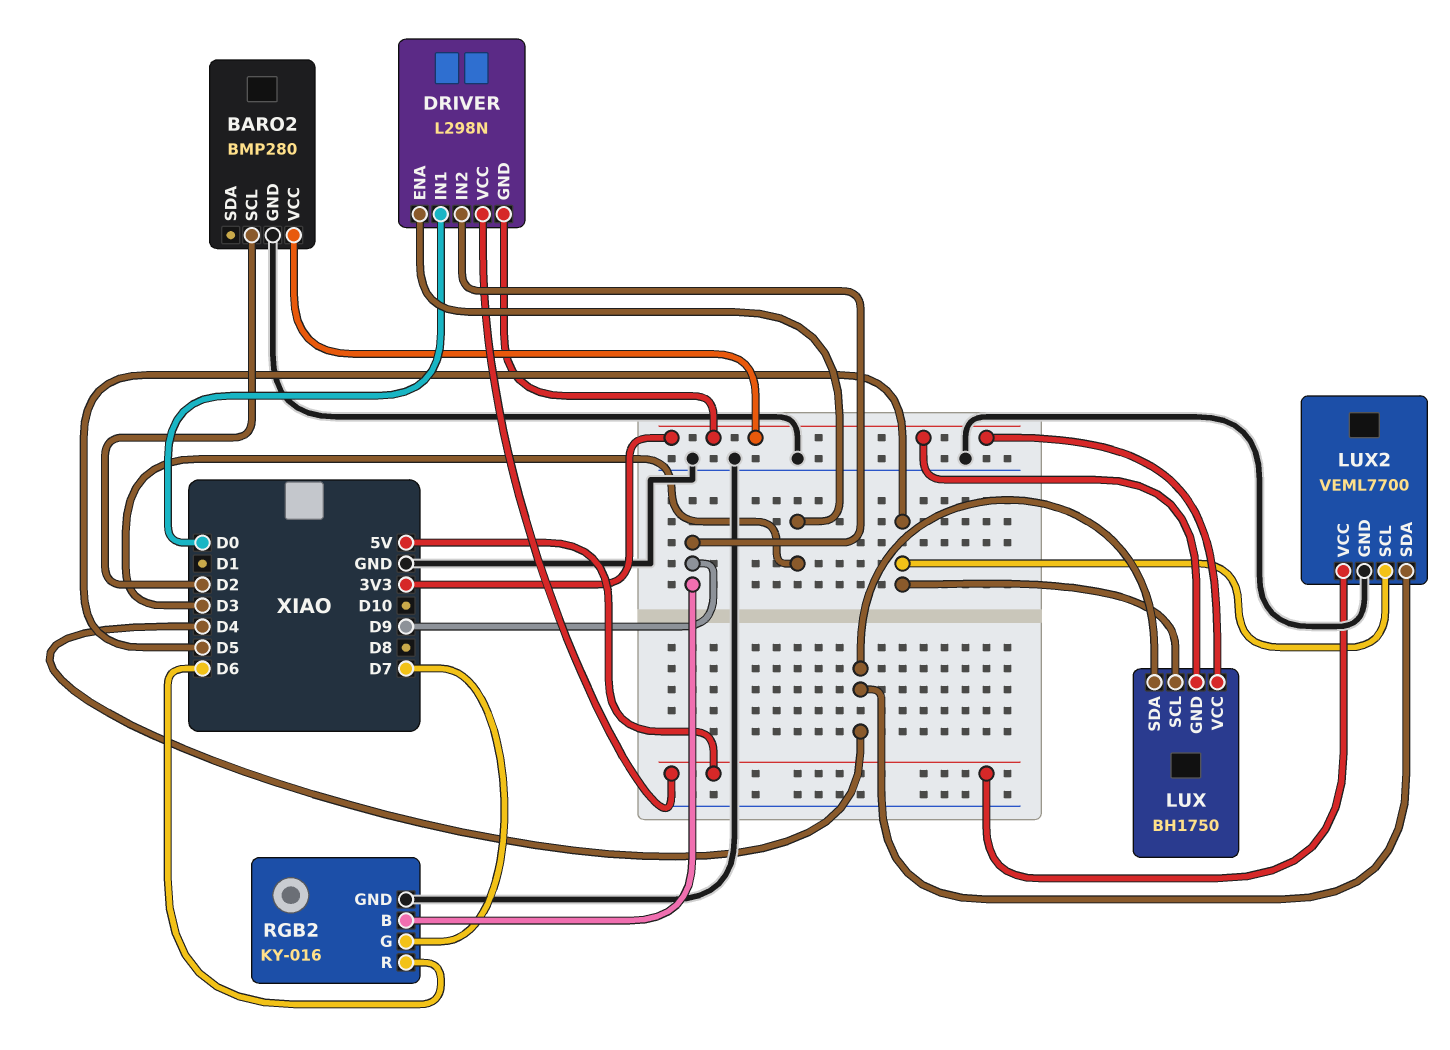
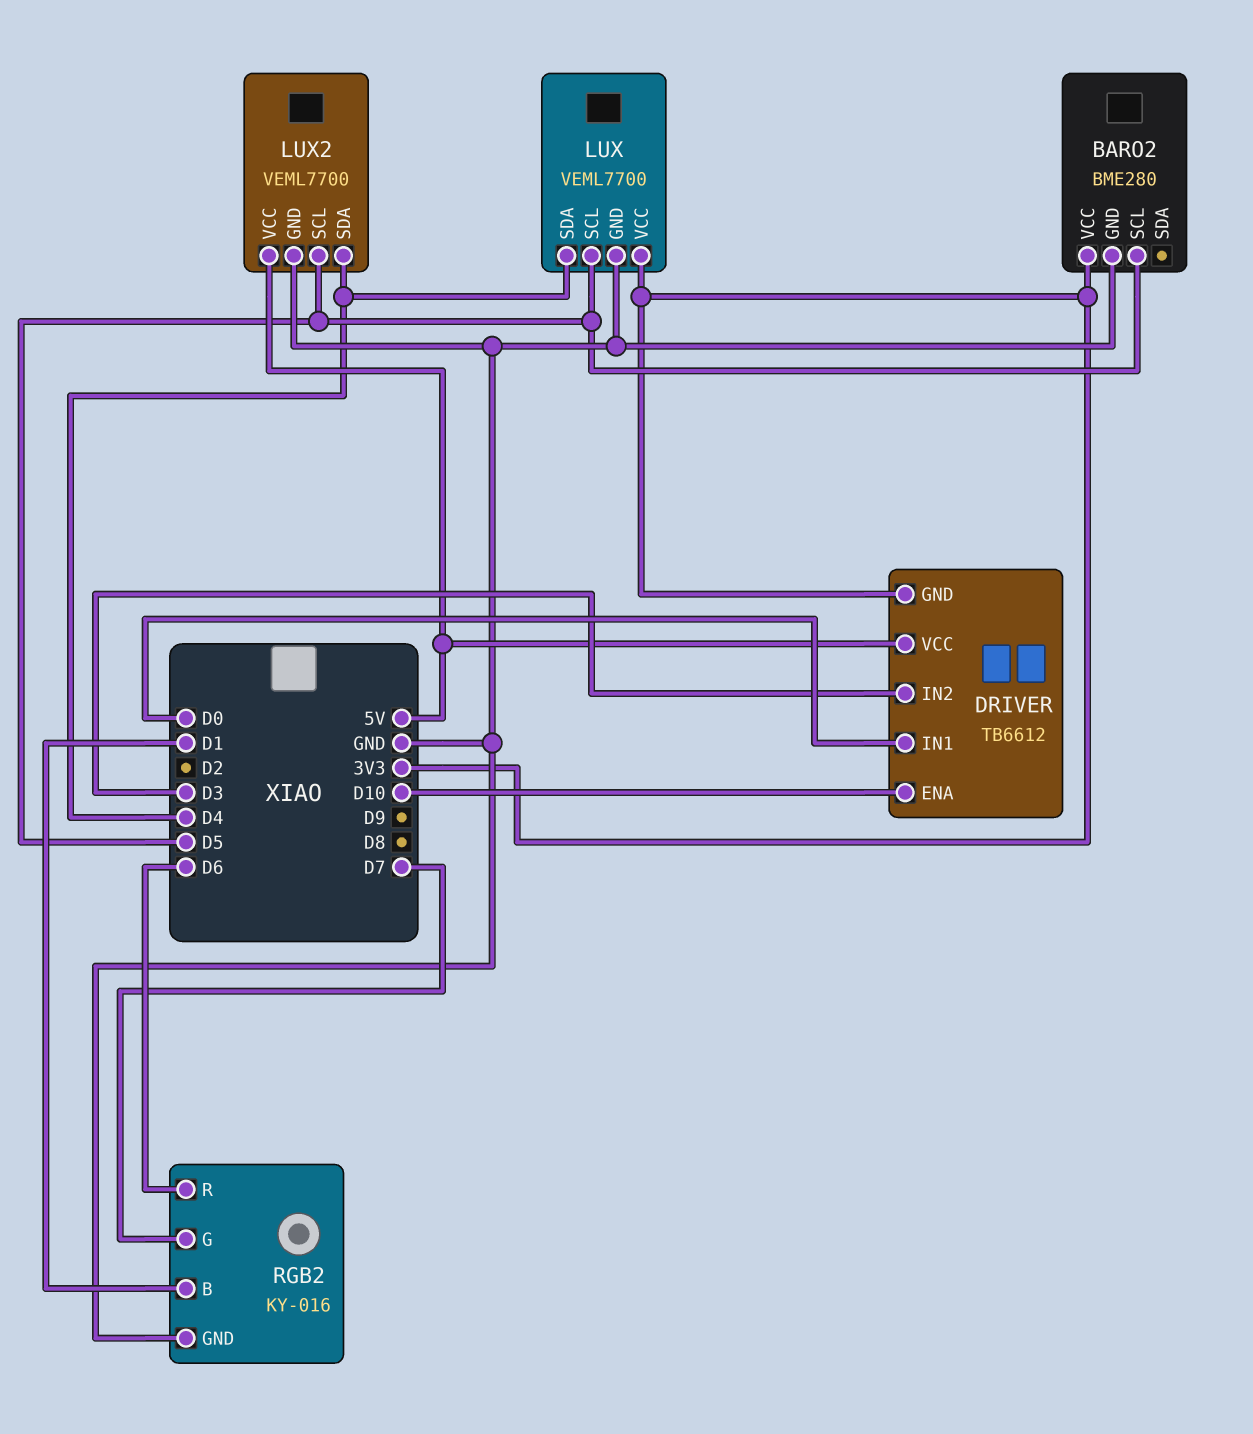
BARO2: BMP280 -> BME280
BARO2 pin SCL: D2 -> D5
DRIVER: L298N -> TB6612
DRIVER pin ENA: D3 -> D10
DRIVER pin IN2: D9 -> D3
LUX: BH1750 -> VEML7700
LUX pin GND: 3V3 -> GND
RGB2 pin B: D9 -> D1

